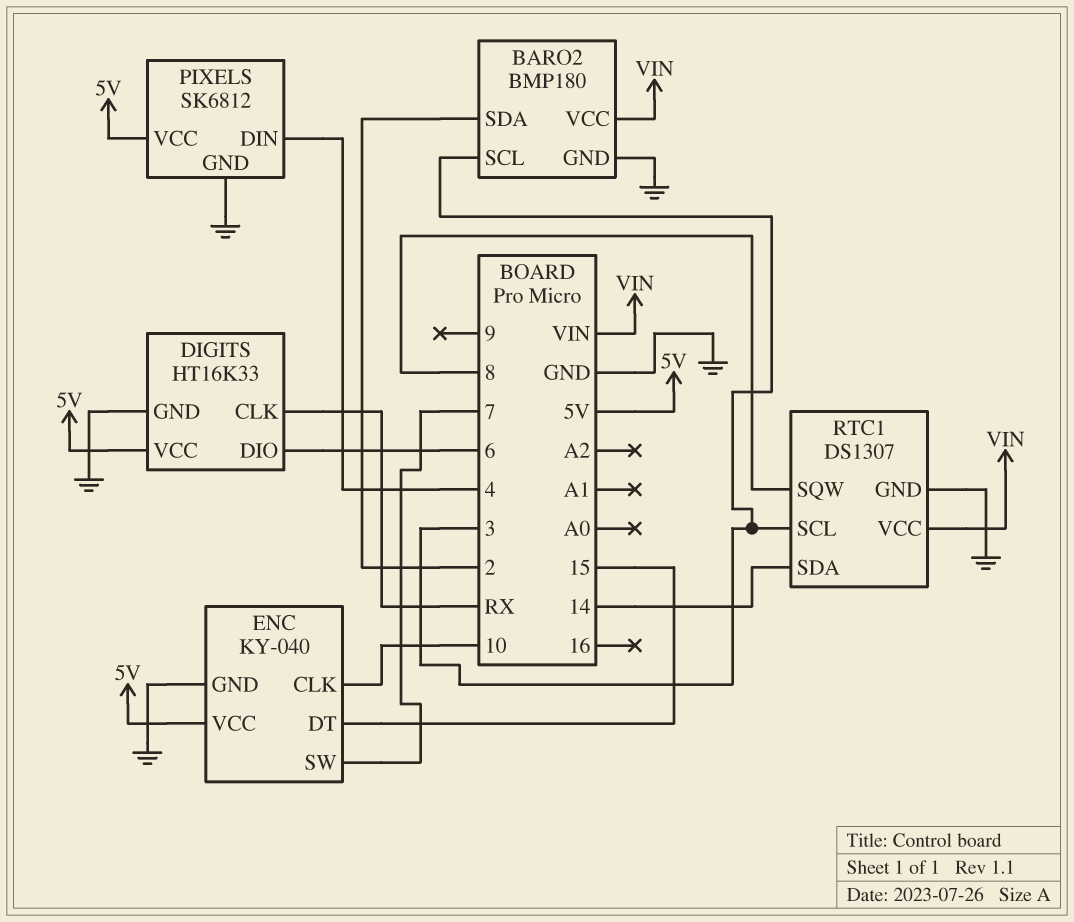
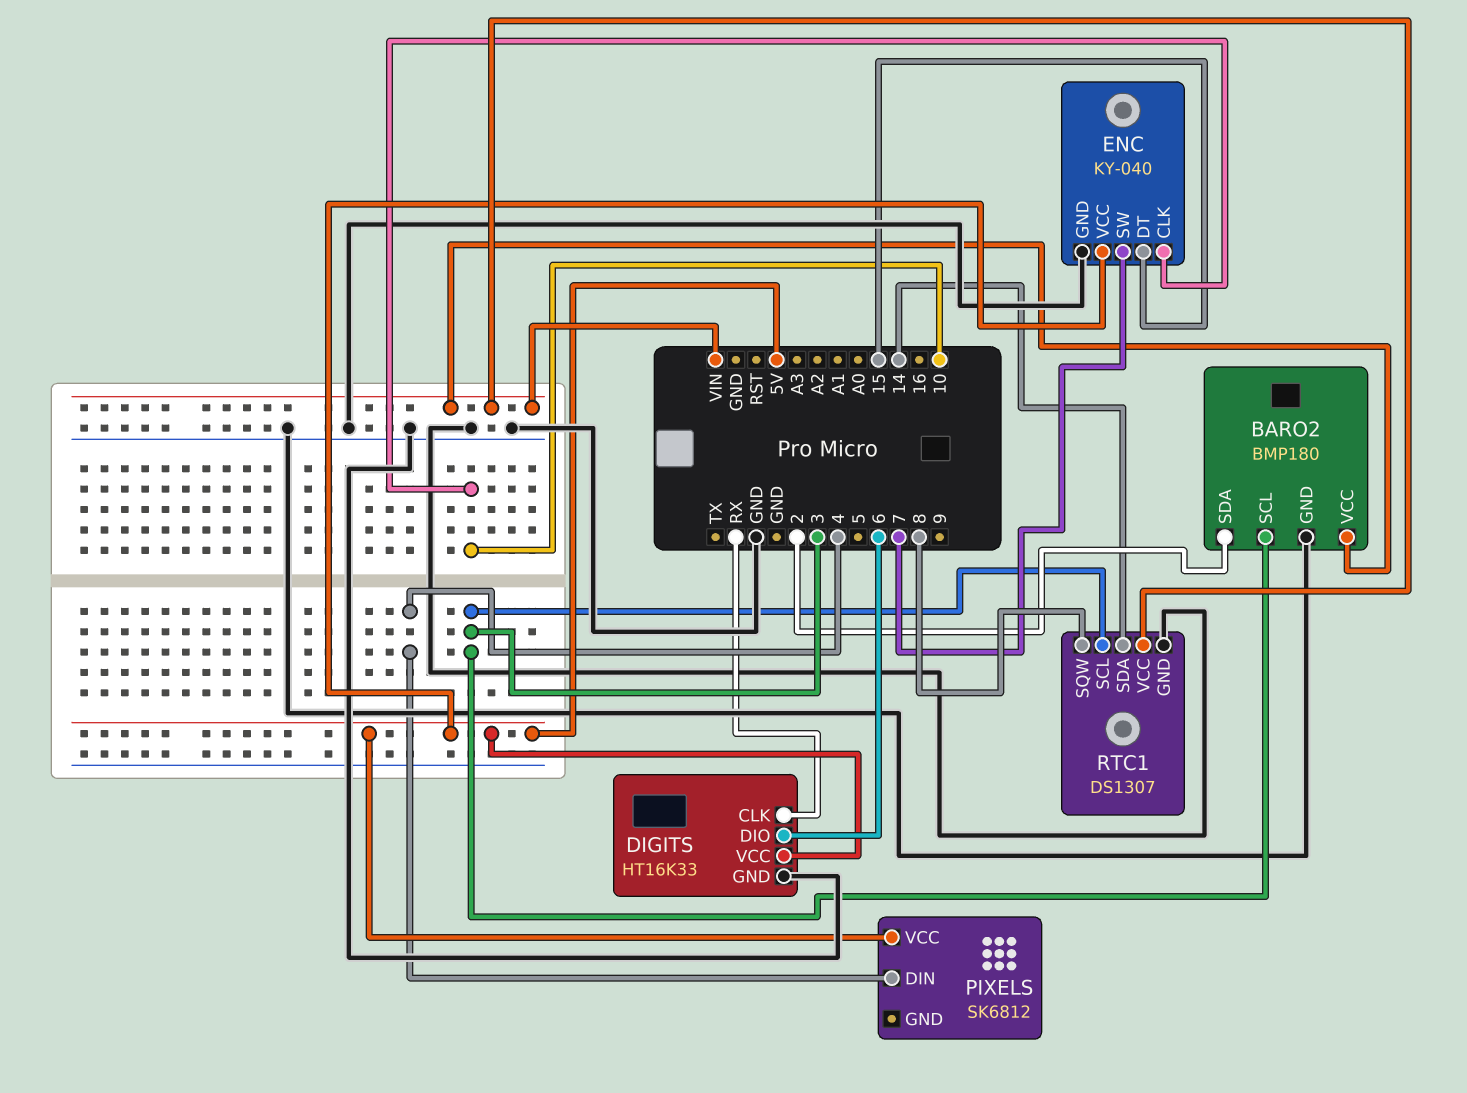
PIXELS pin GND: GND -> none

